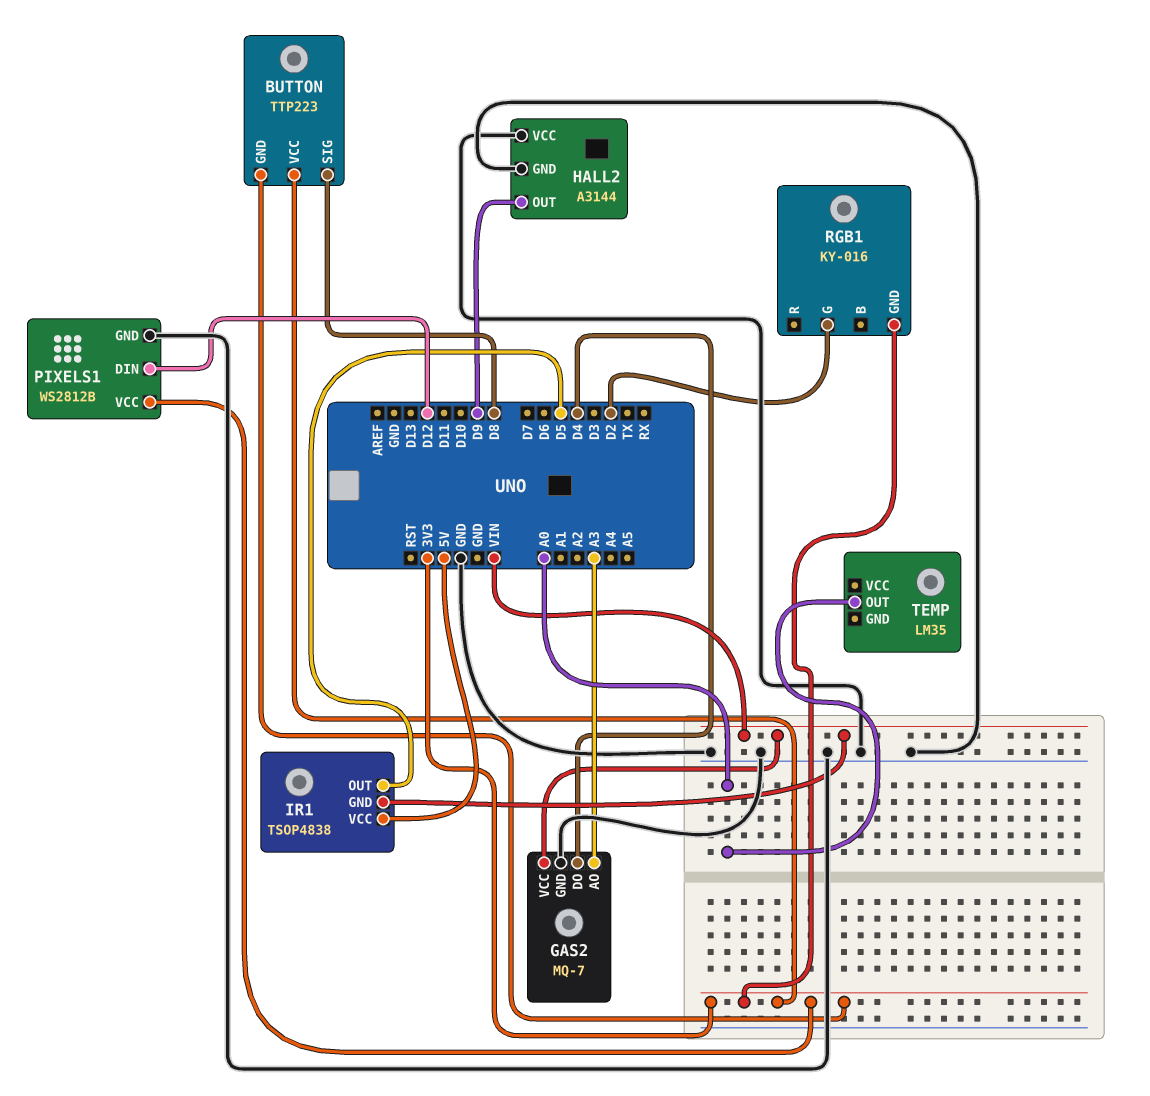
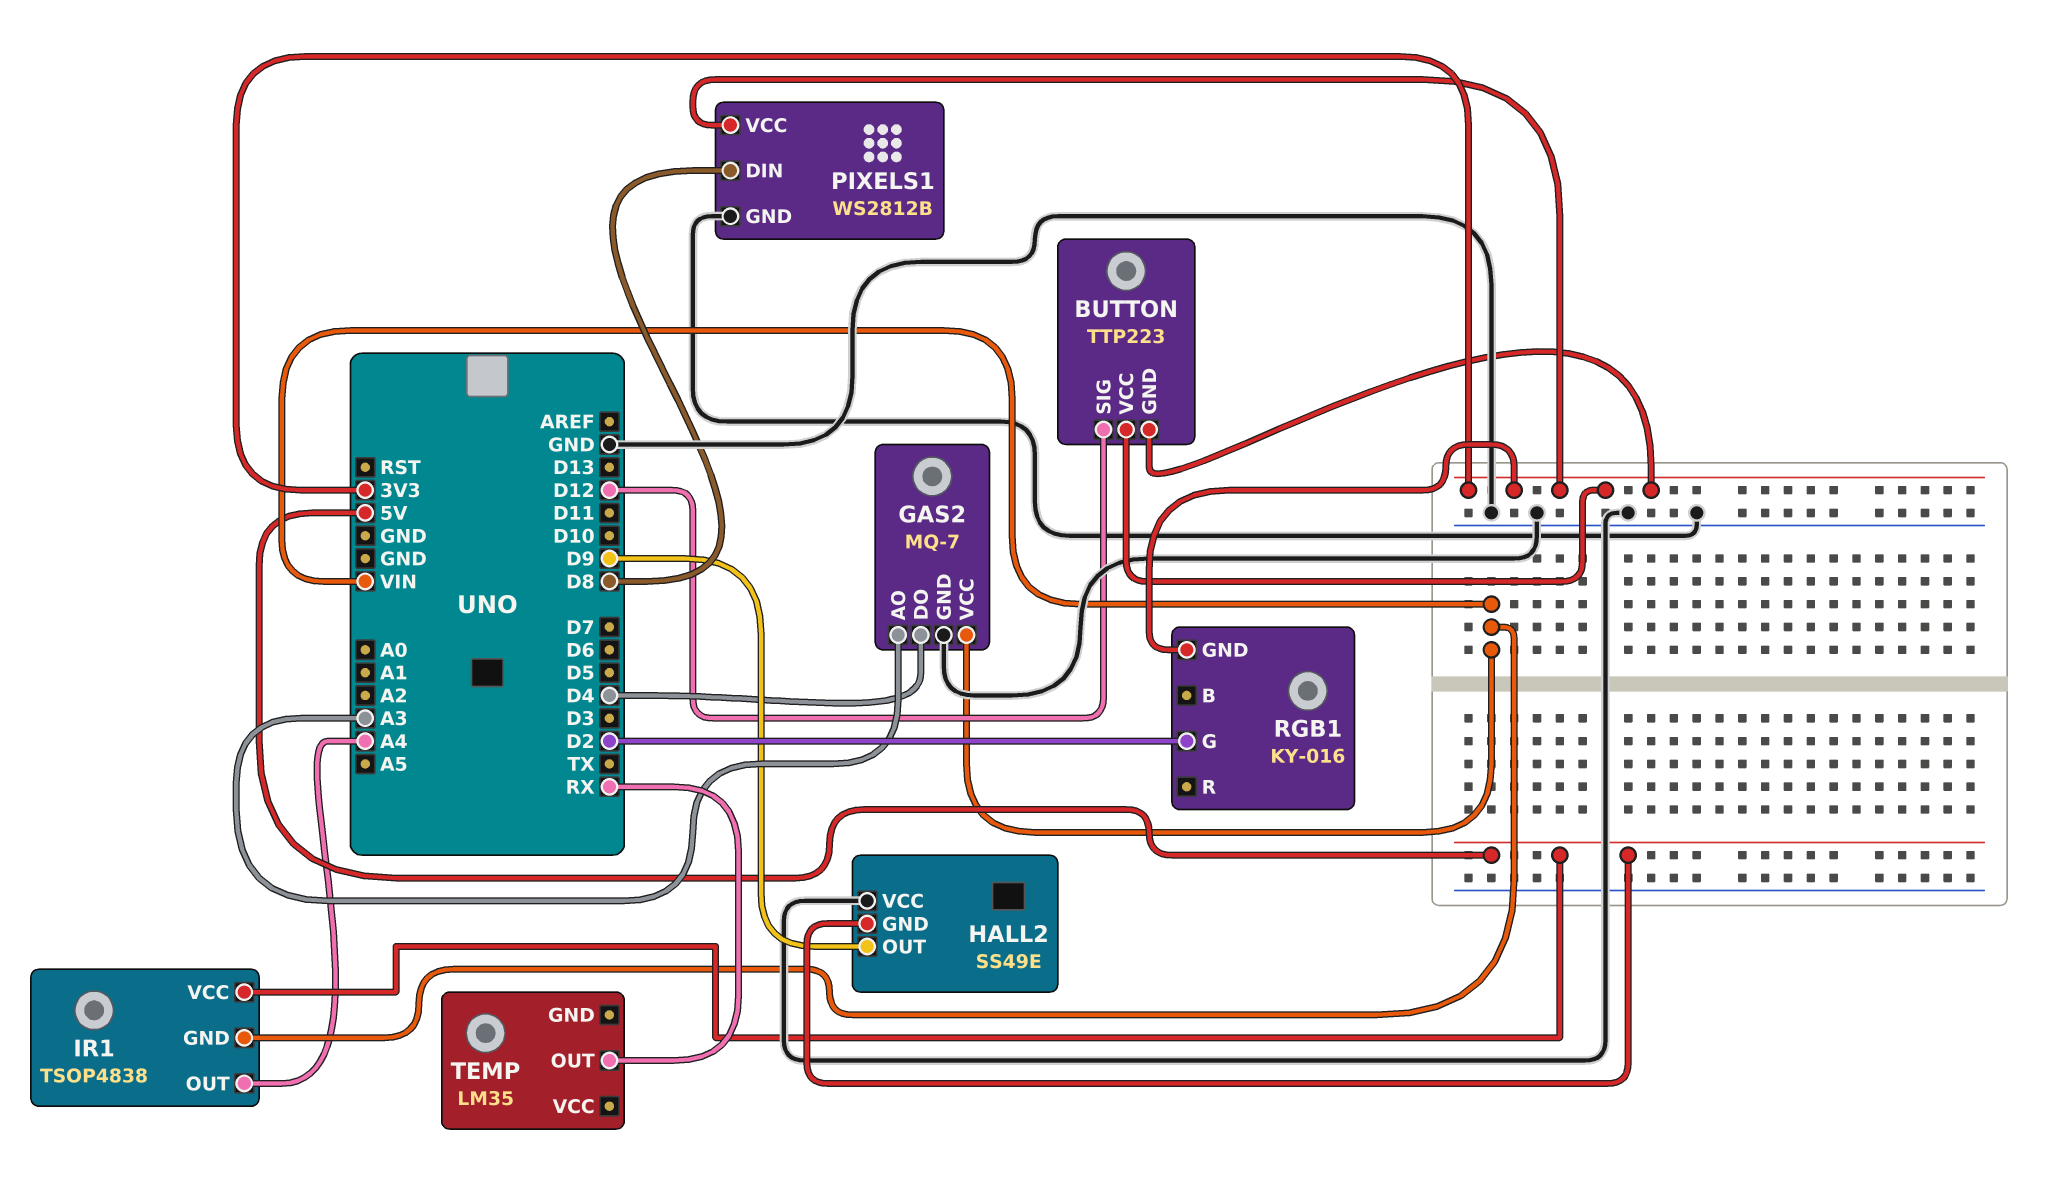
BUTTON pin SIG: D8 -> D12
HALL2: A3144 -> SS49E
HALL2 pin GND: GND -> 5V
IR1 pin OUT: D5 -> A4
PIXELS1 pin DIN: D12 -> D8
TEMP pin OUT: A0 -> RX

